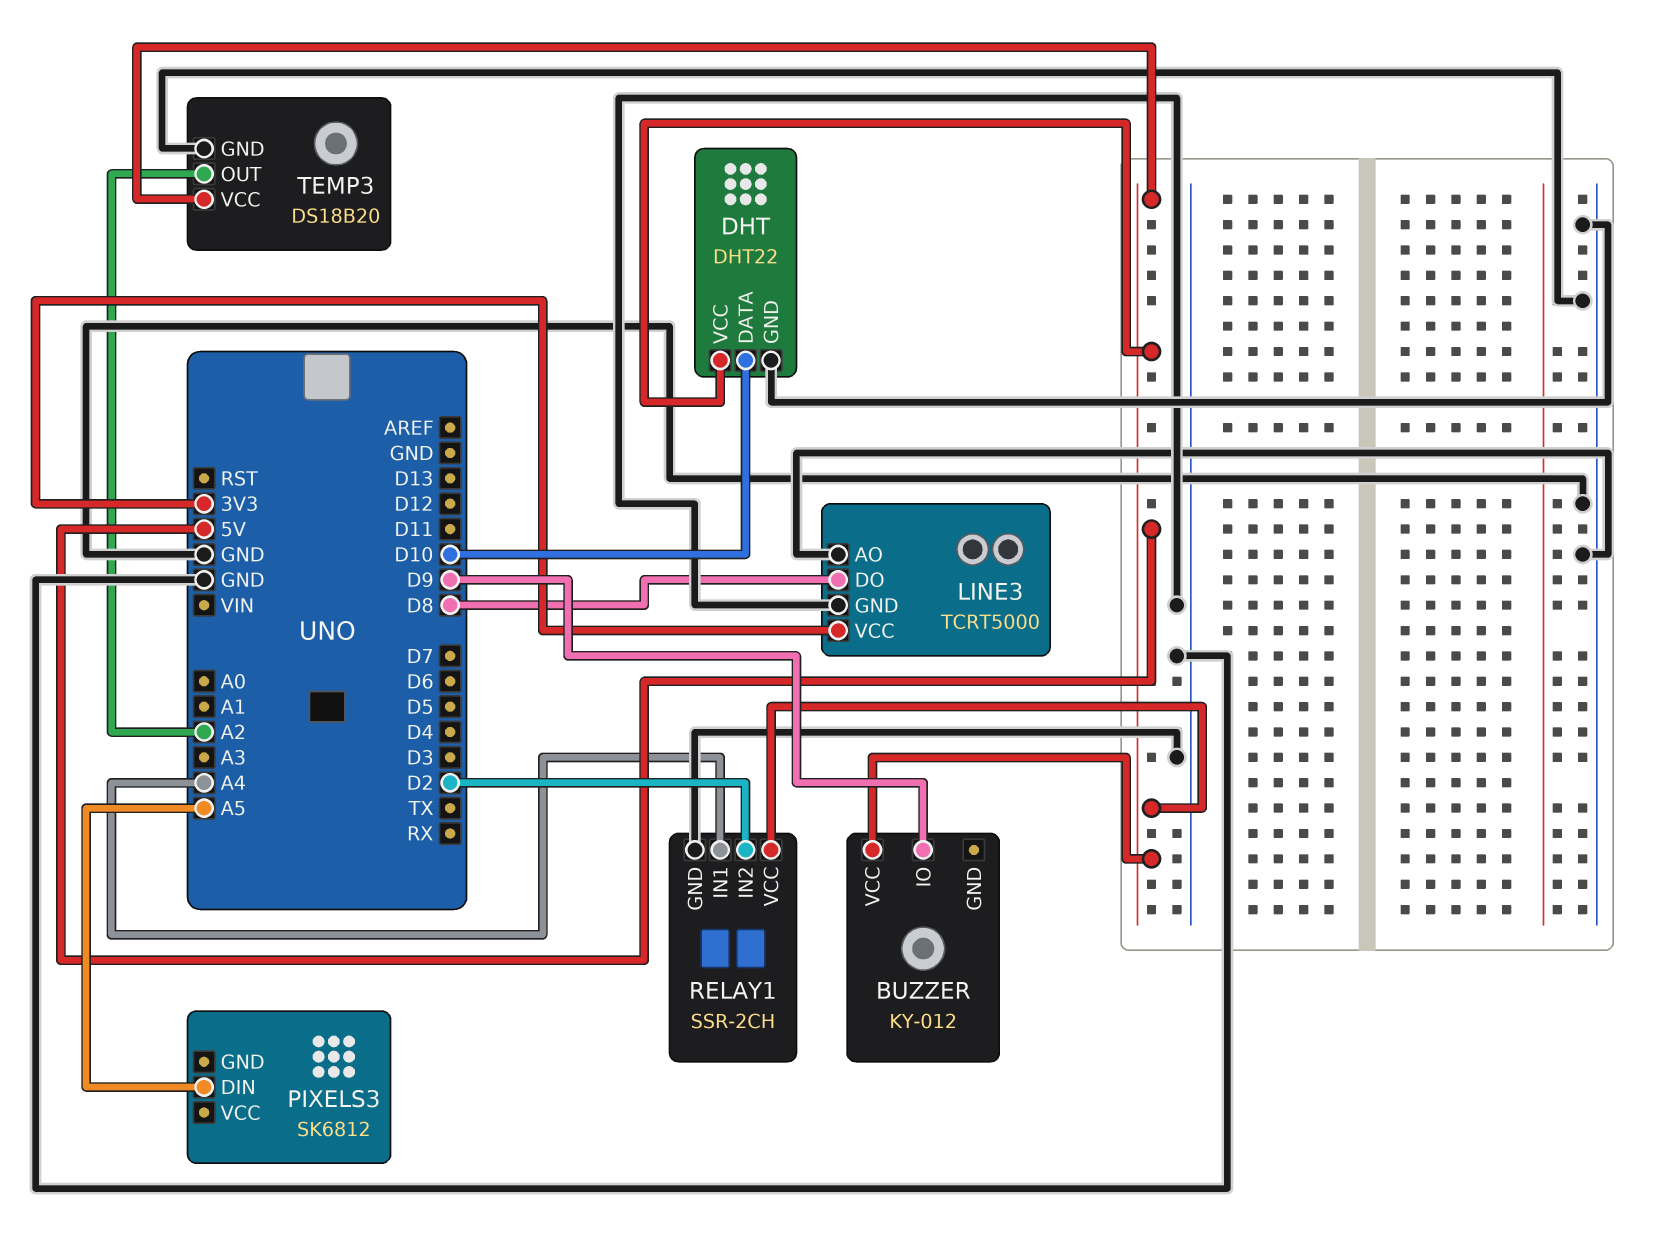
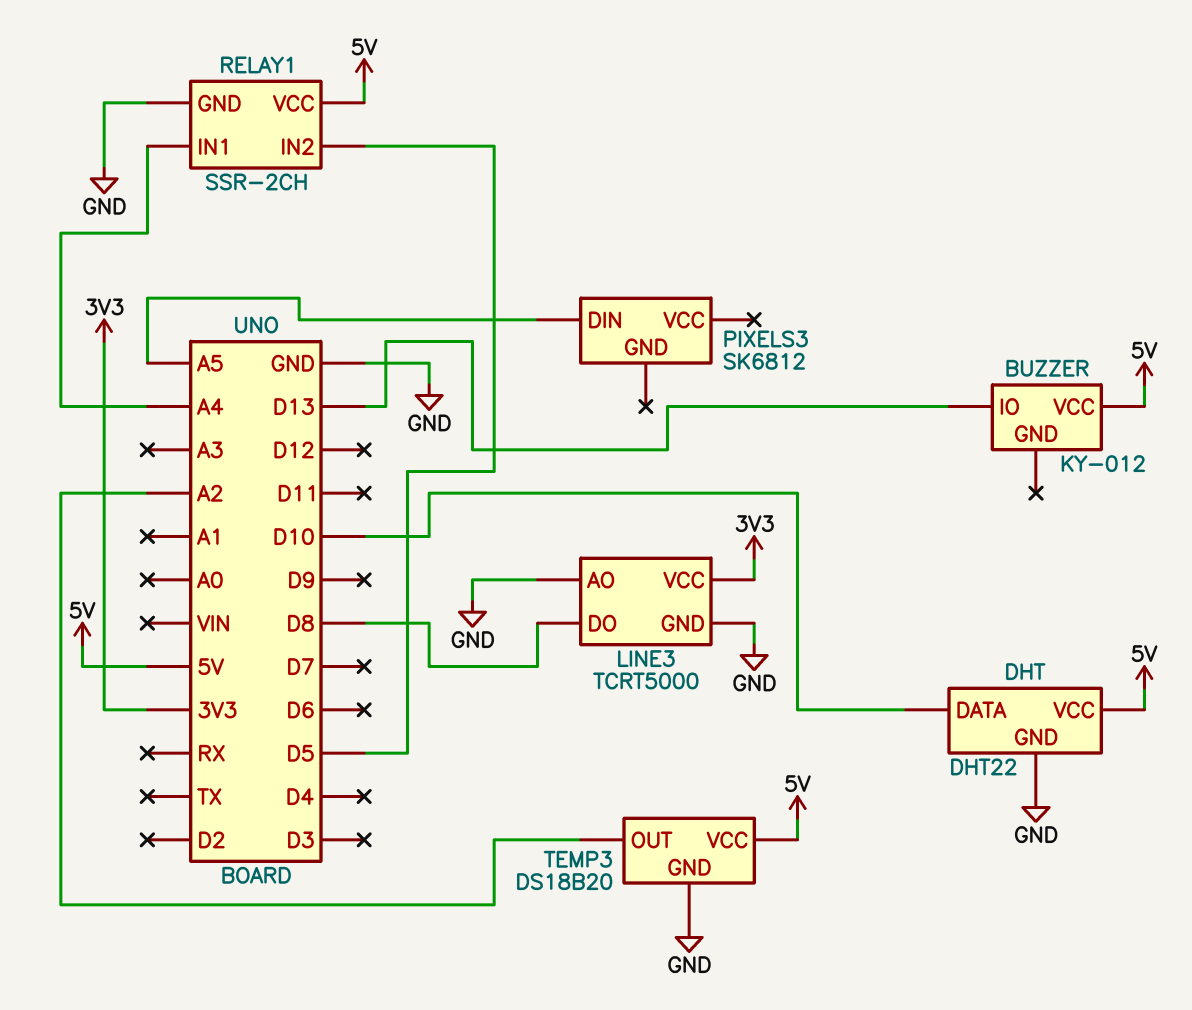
BUZZER pin IO: D9 -> D13
RELAY1 pin IN2: D2 -> D5

